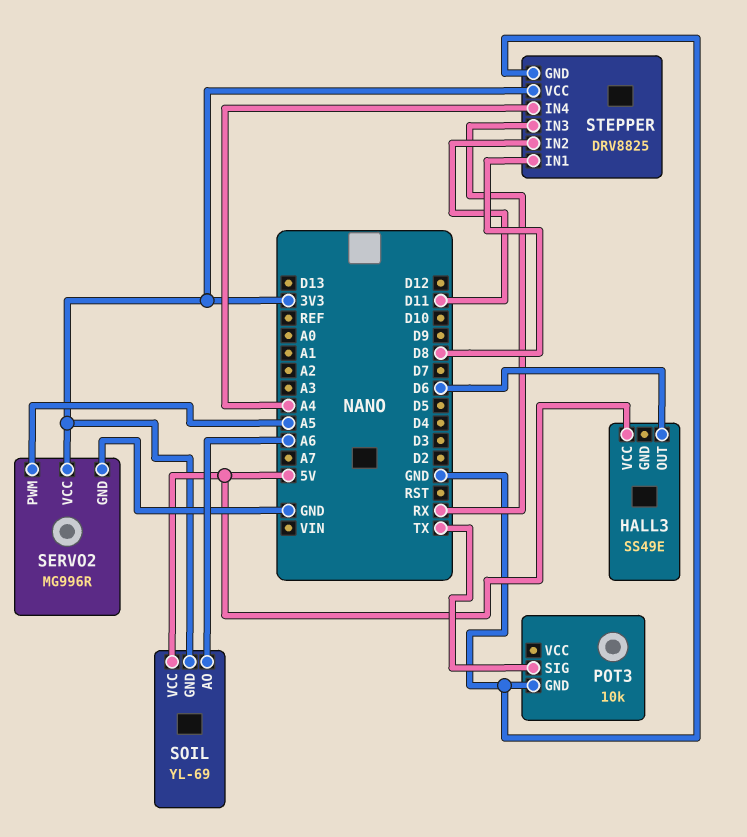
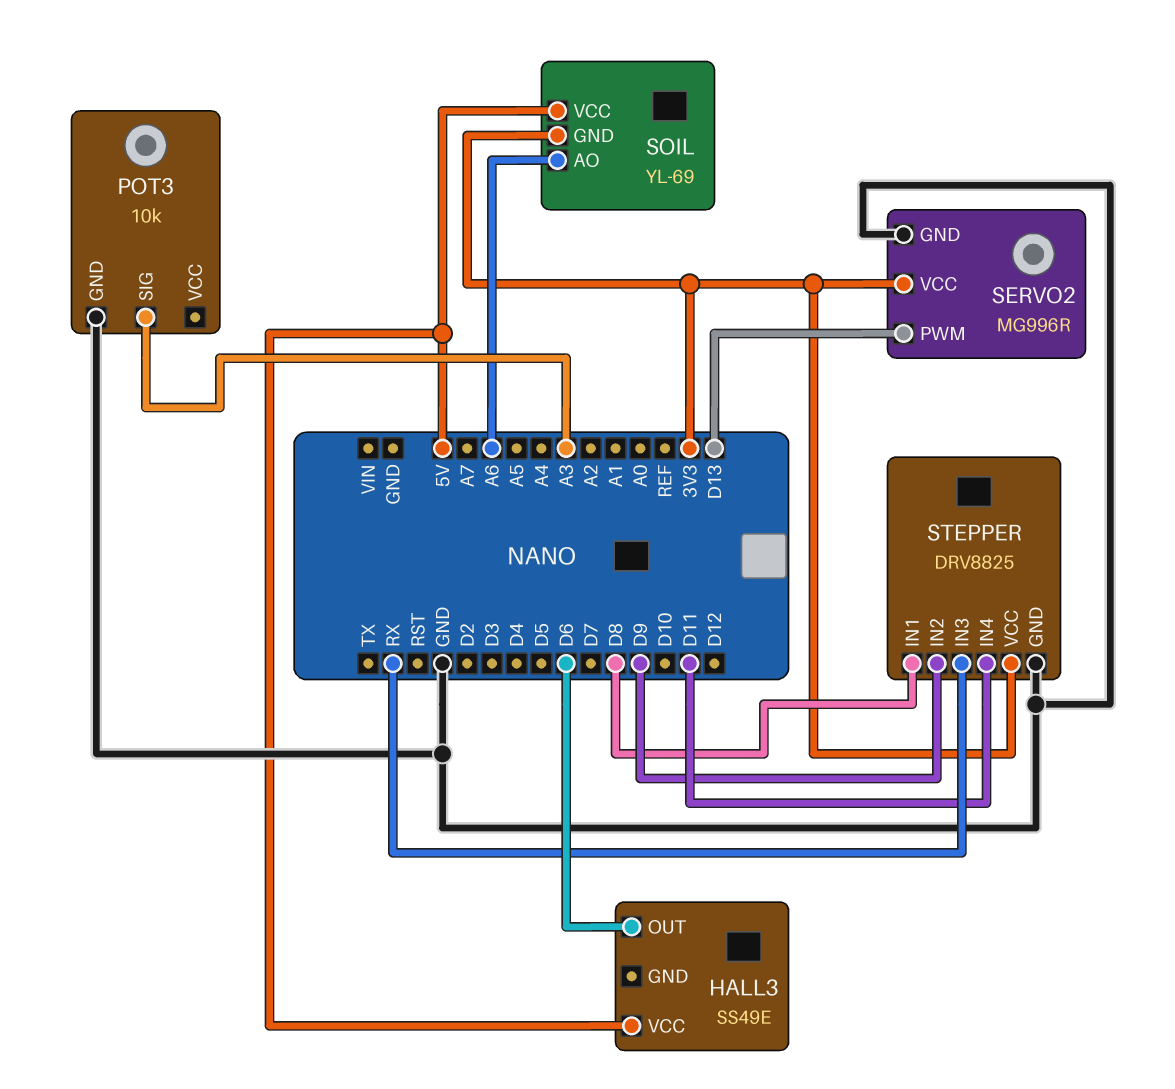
POT3 pin SIG: TX -> A3
SERVO2 pin PWM: A5 -> D13
STEPPER pin IN2: D11 -> D9
STEPPER pin IN4: A4 -> D11

